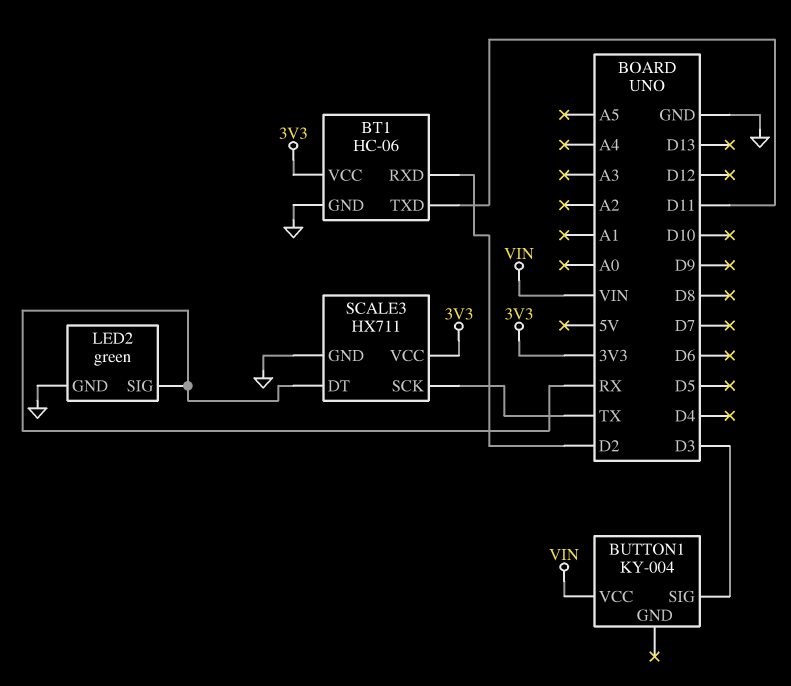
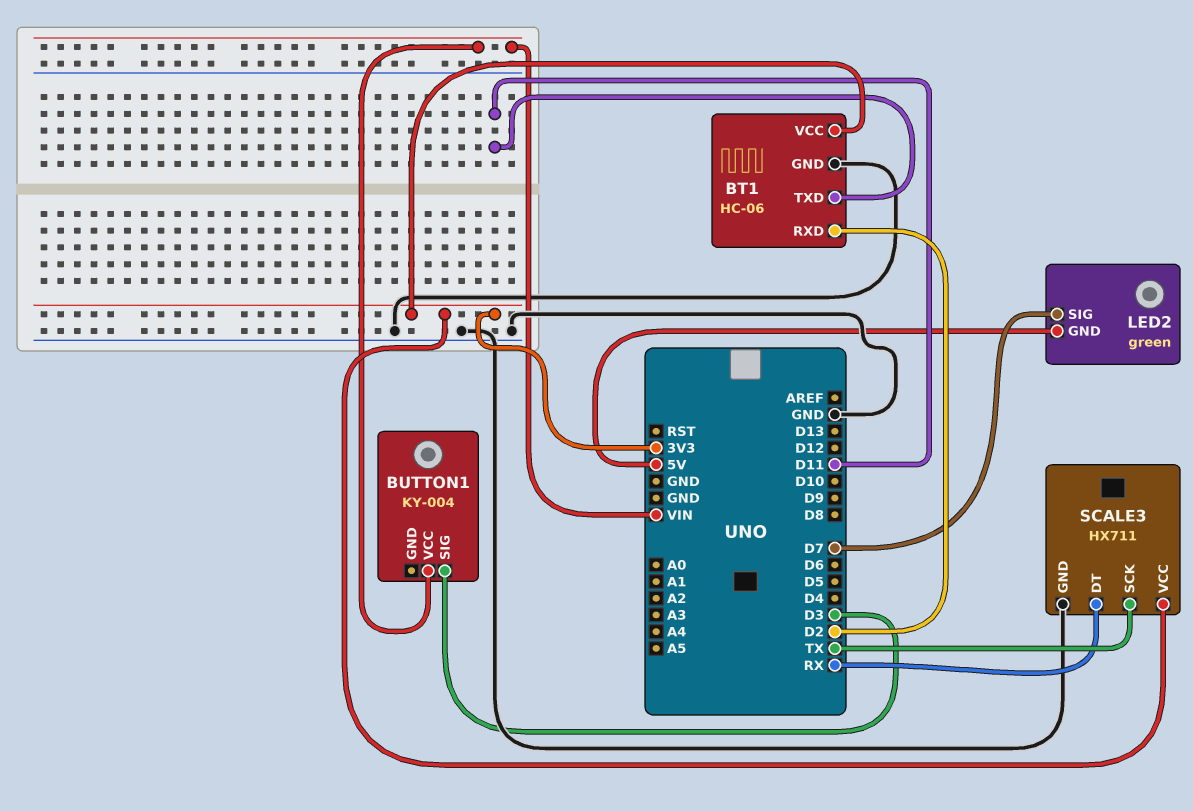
LED2 pin GND: GND -> 5V
LED2 pin SIG: RX -> D7

